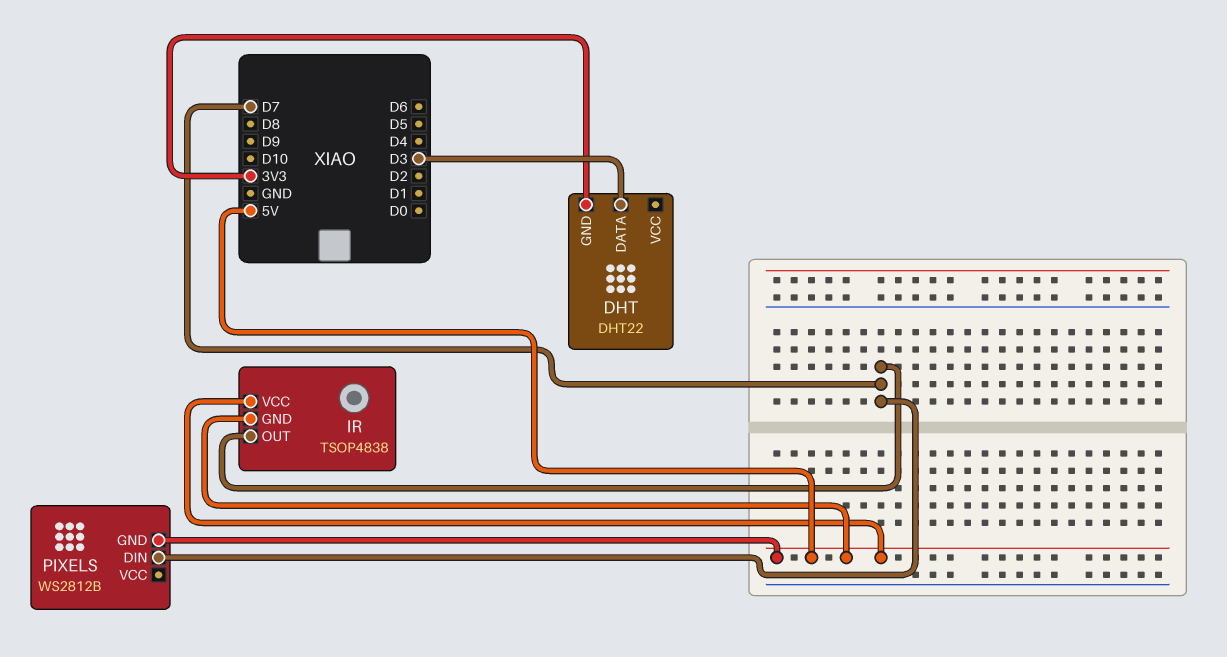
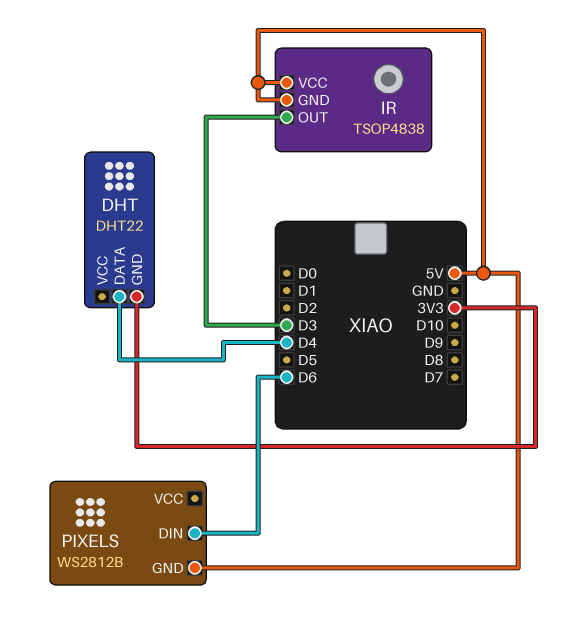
DHT pin DATA: D3 -> D4
IR pin OUT: D7 -> D3
PIXELS pin DIN: D7 -> D6

